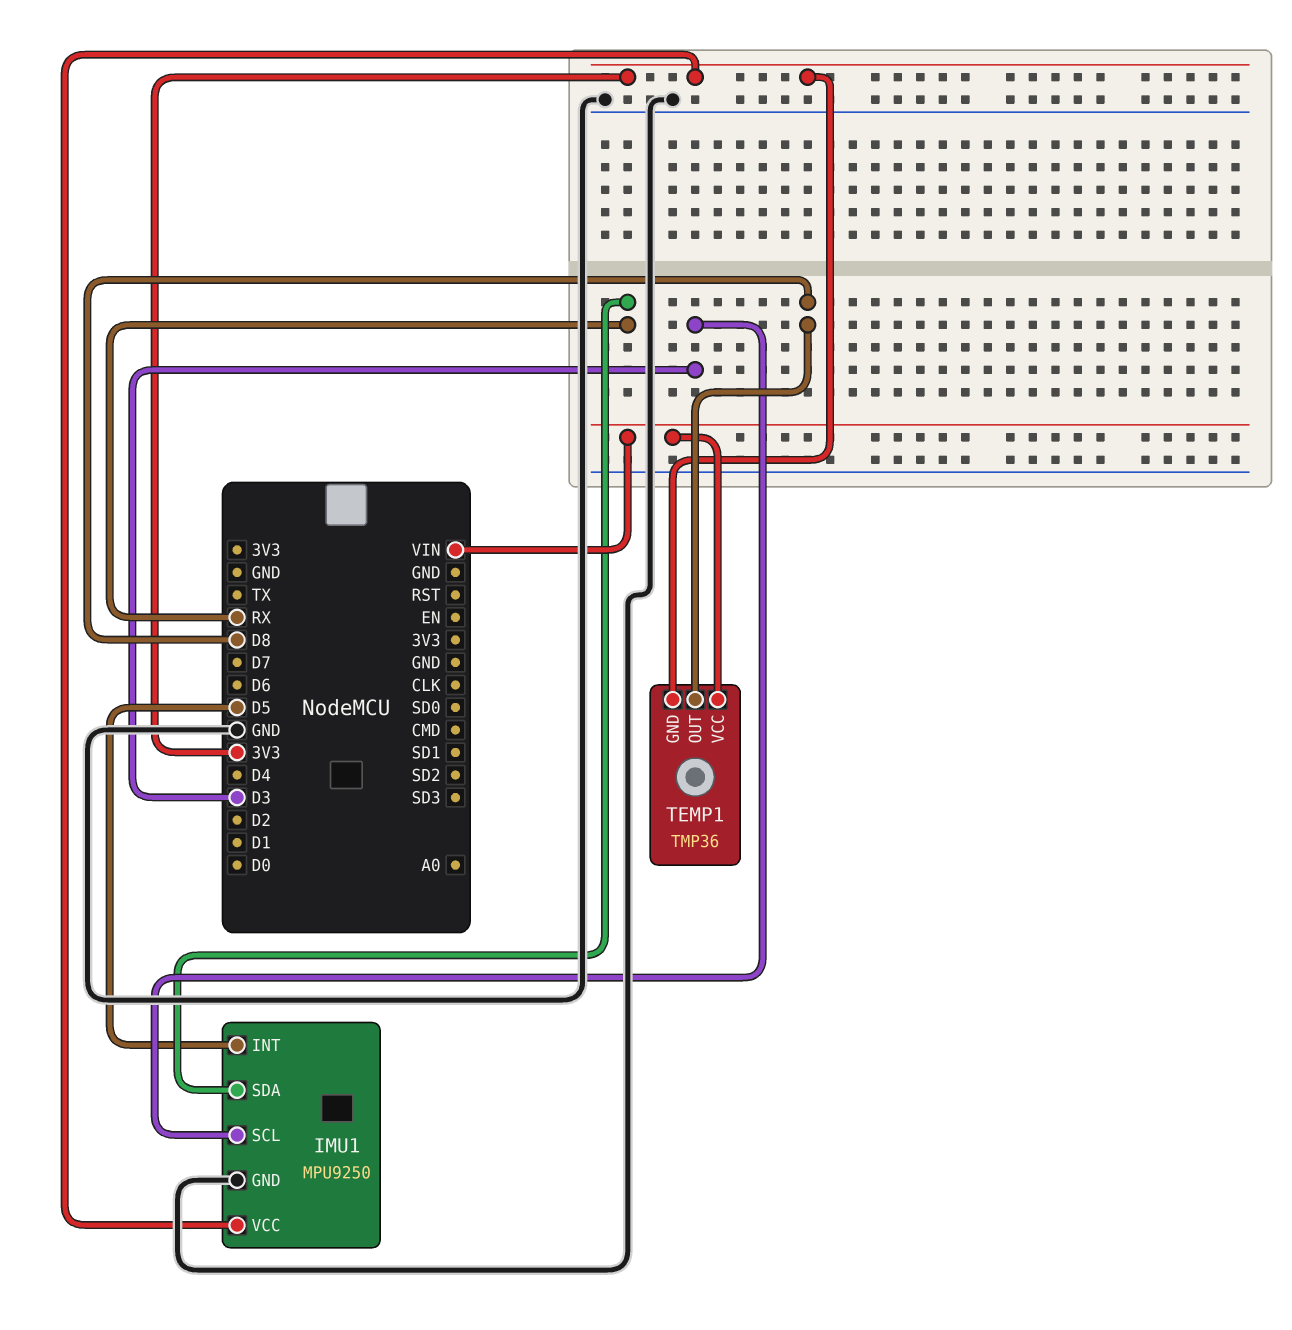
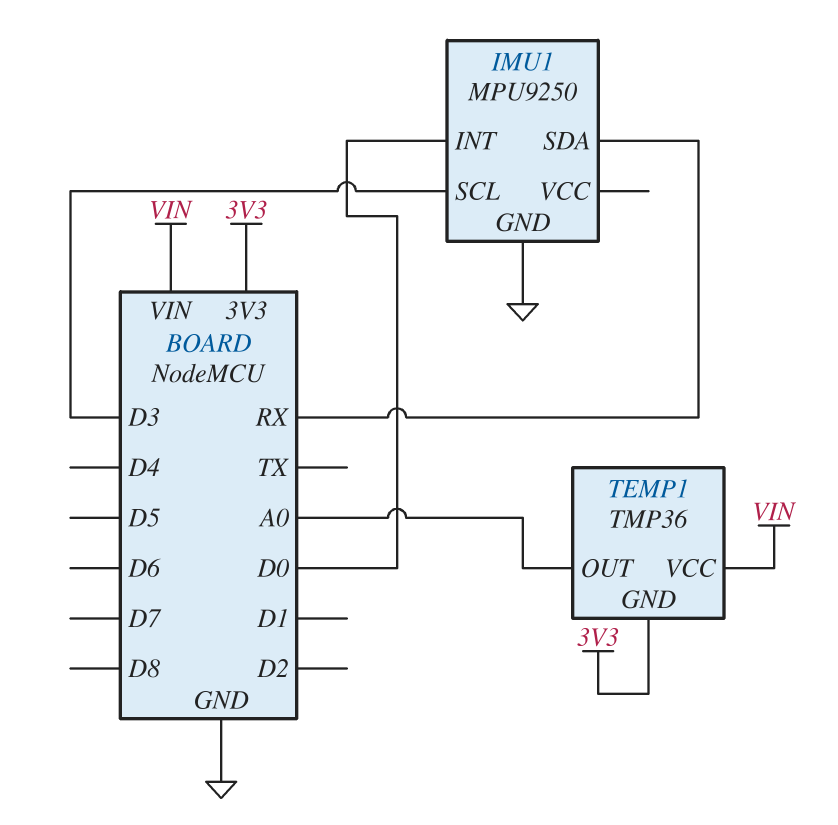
IMU1 pin INT: D5 -> D0
IMU1 pin VCC: 3V3 -> none
TEMP1 pin OUT: D8 -> A0

